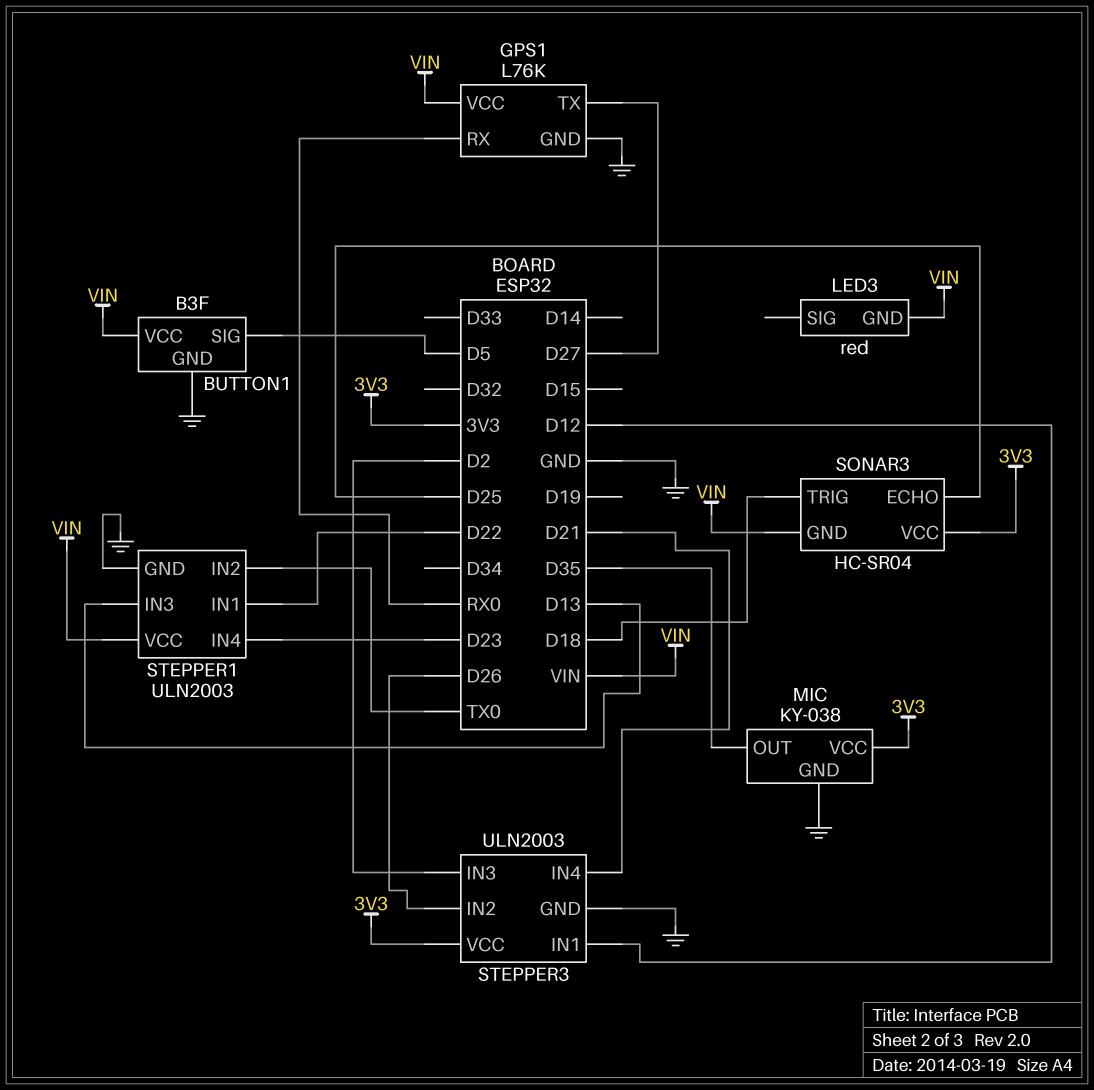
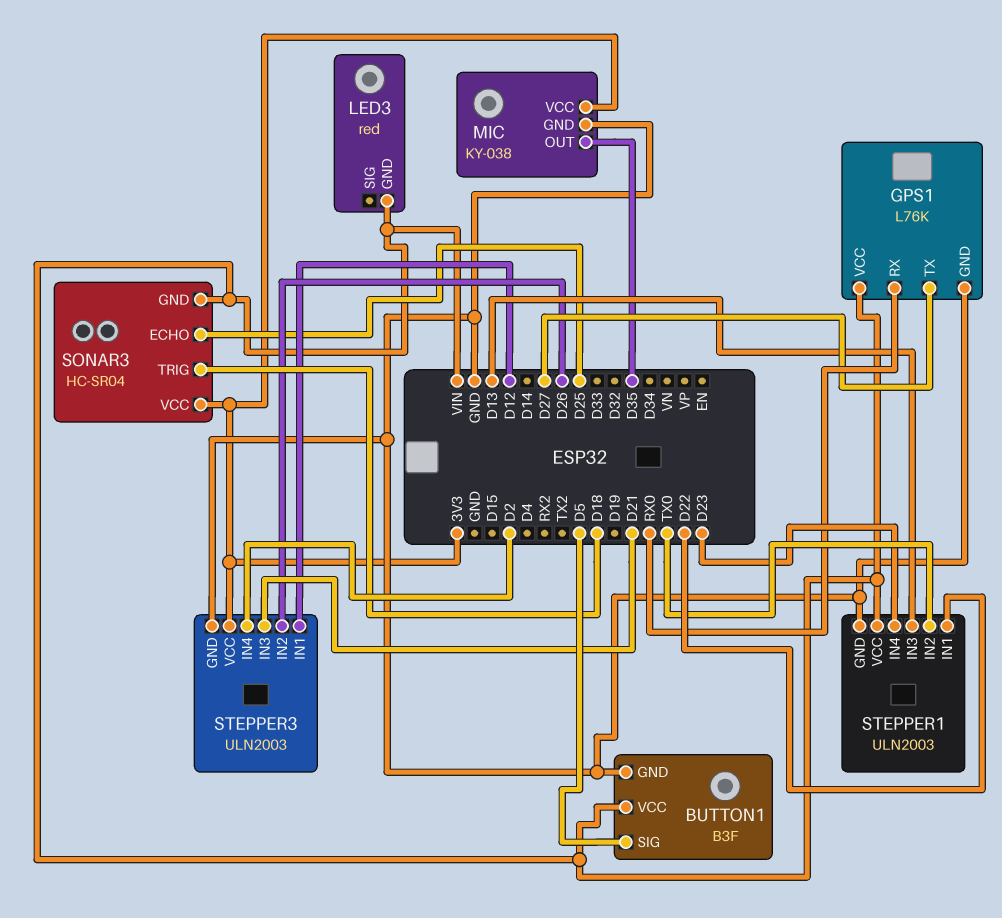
STEPPER3 pin IN3: D2 -> D21
STEPPER3 pin IN4: D21 -> D2

